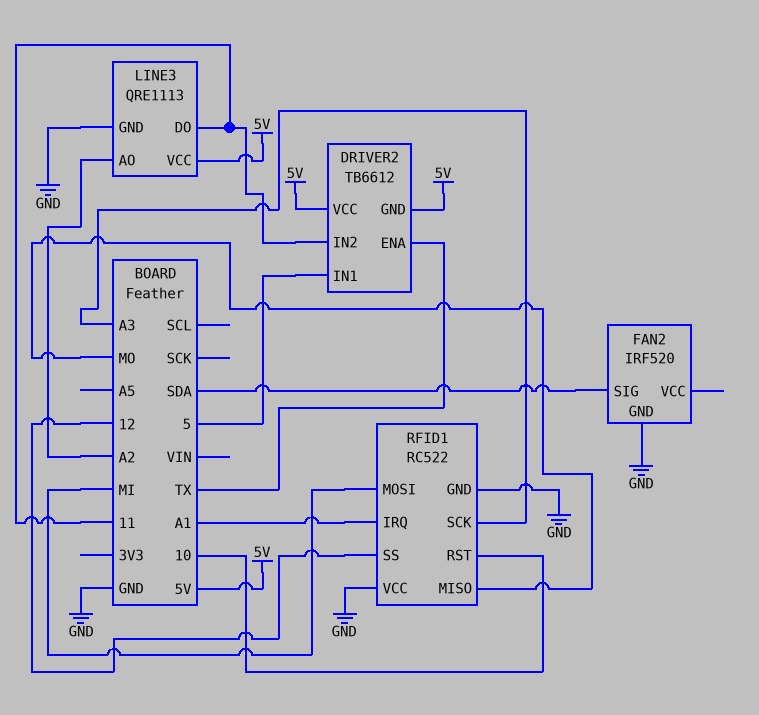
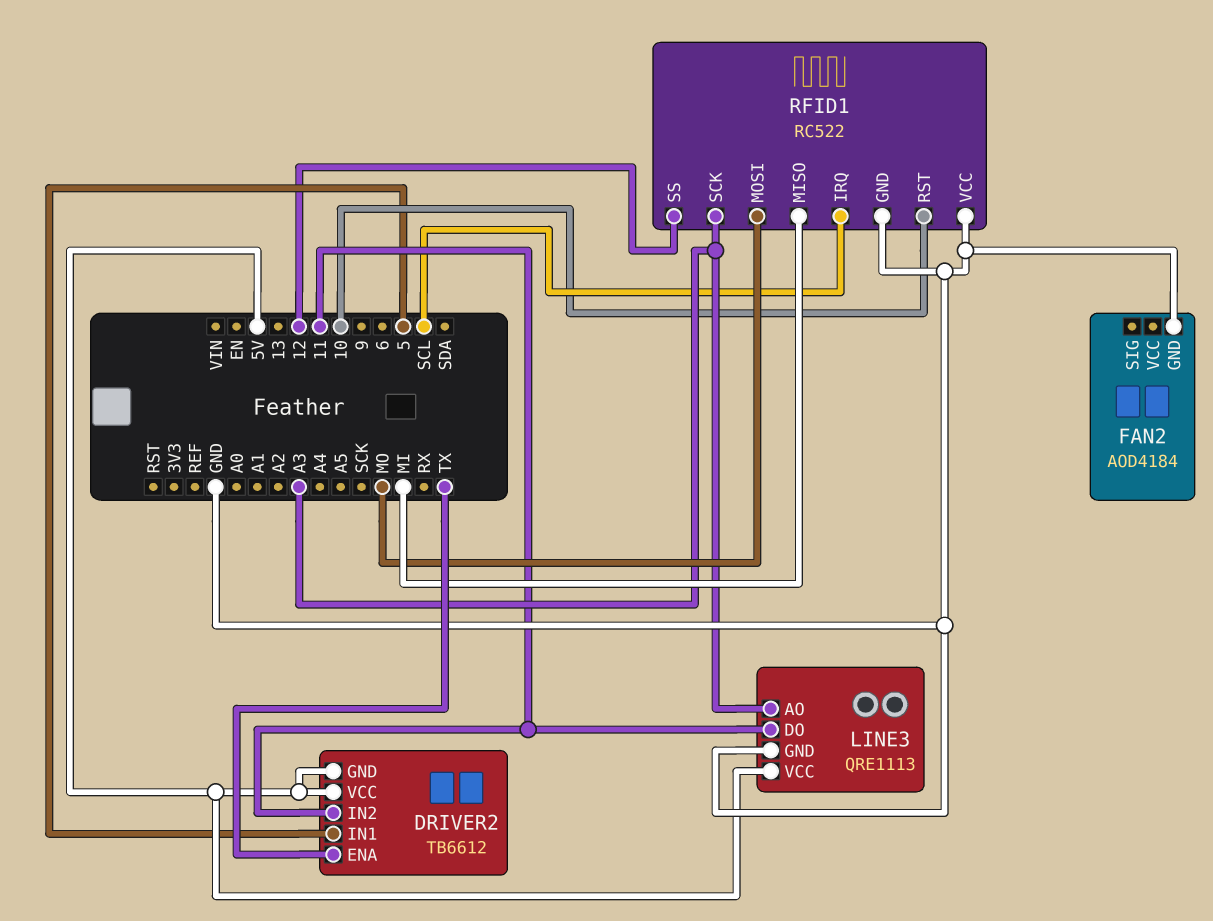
FAN2: IRF520 -> AOD4184
FAN2 pin SIG: SDA -> none
LINE3 pin AO: A2 -> A3
RFID1 pin IRQ: A1 -> SCL
RFID1 pin MISO: MO -> MI
RFID1 pin MOSI: MI -> MO

